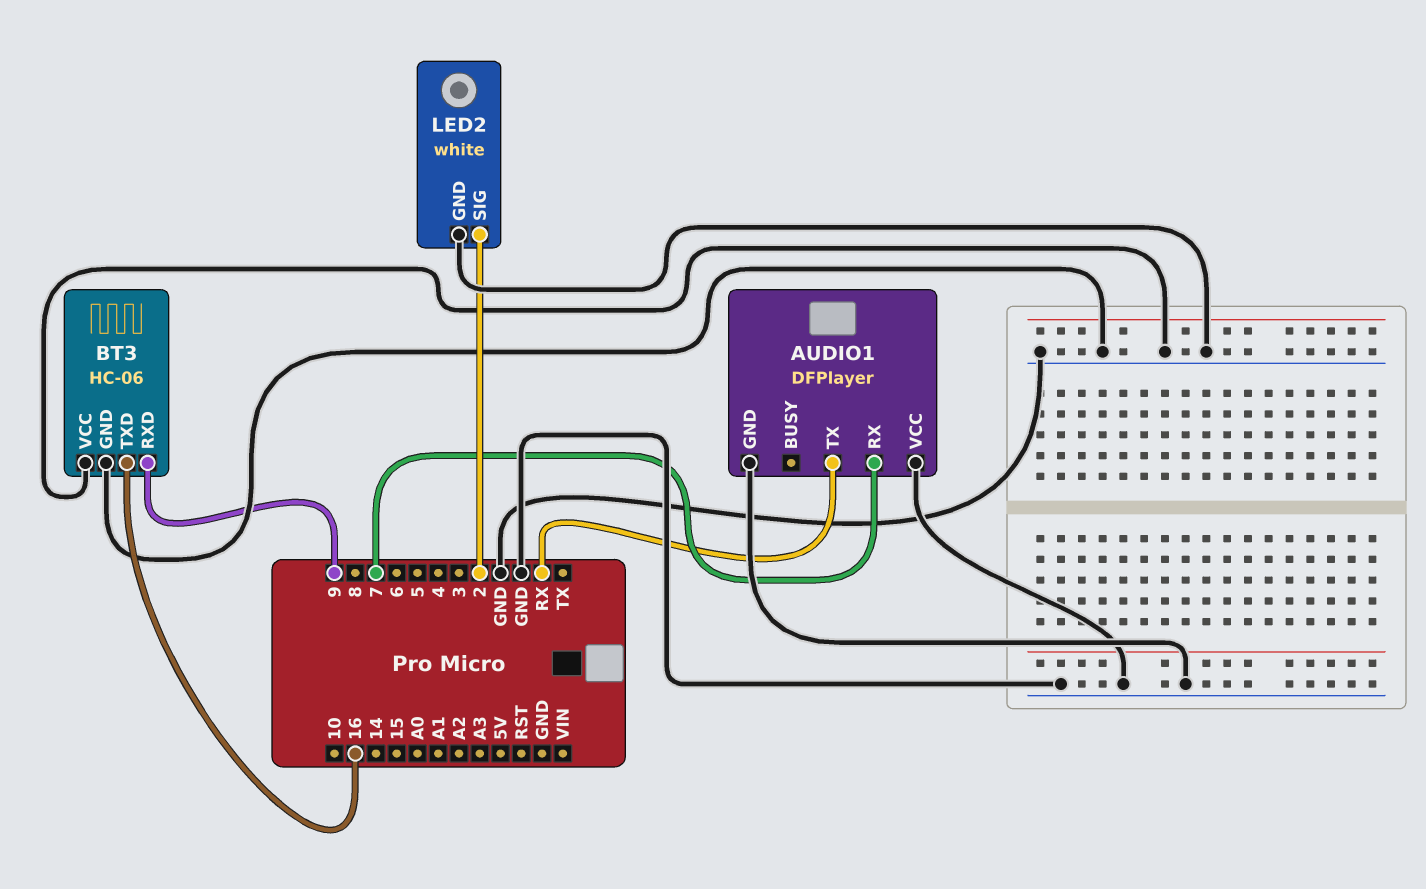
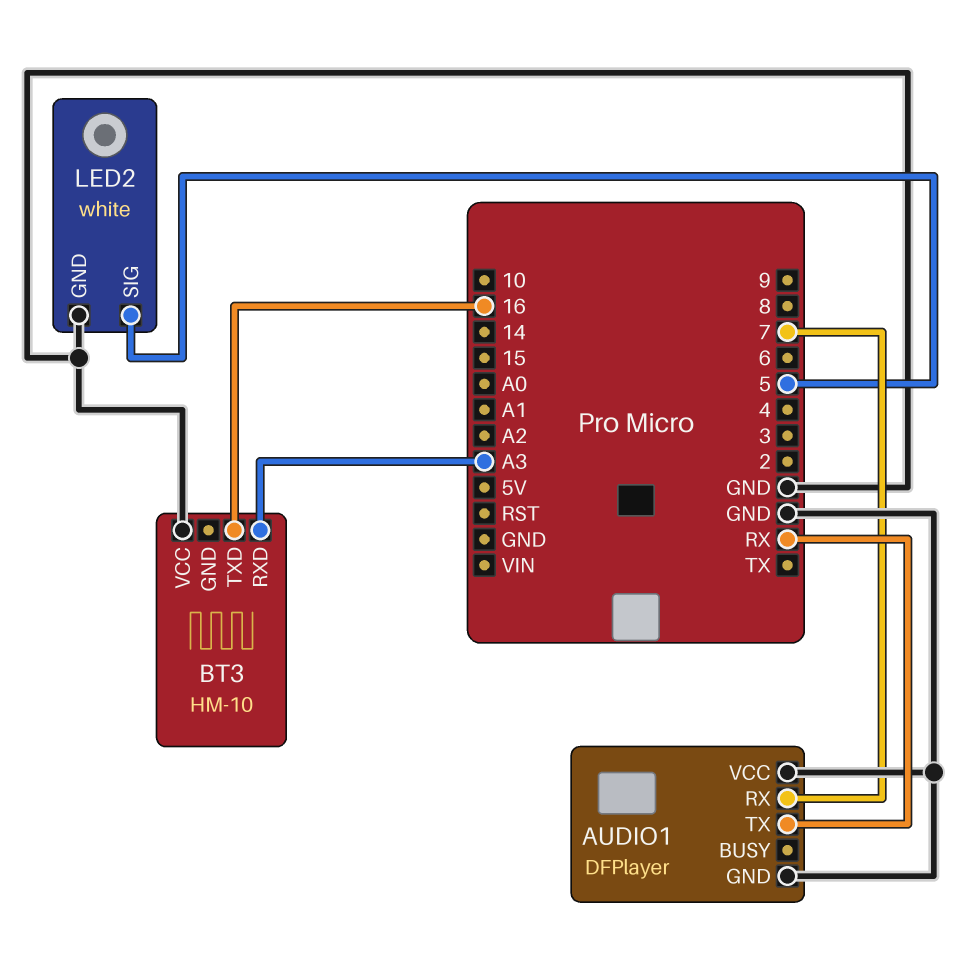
BT3: HC-06 -> HM-10
BT3 pin GND: GND -> none
BT3 pin RXD: 9 -> A3
LED2 pin SIG: 2 -> 5

